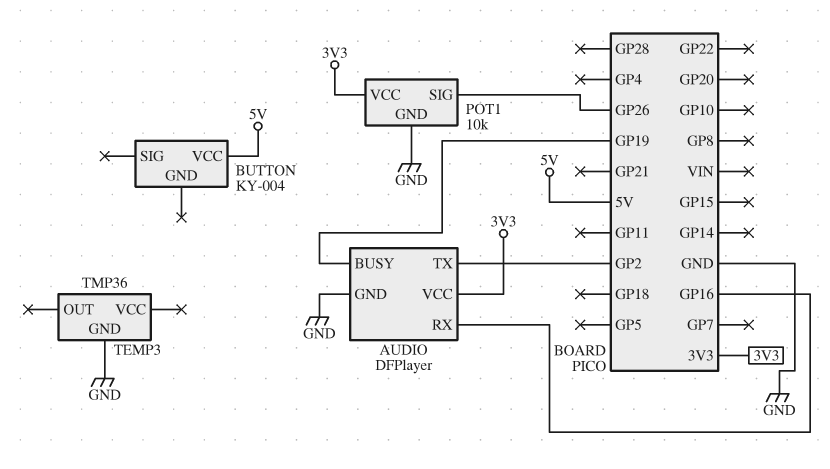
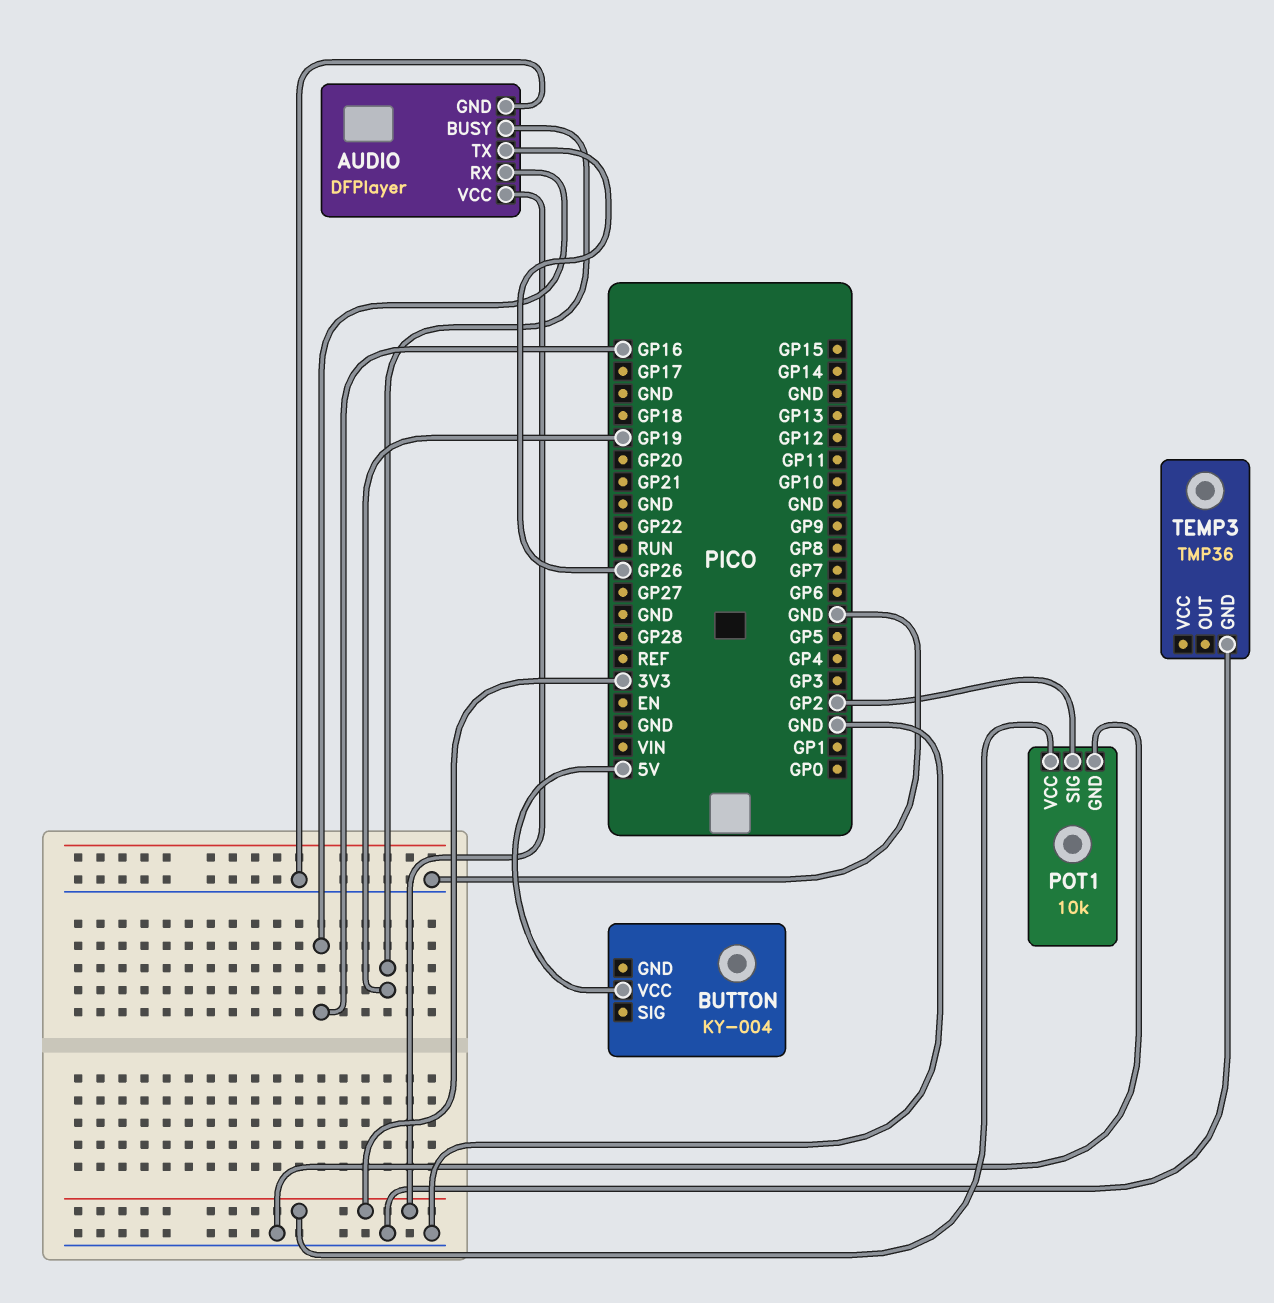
AUDIO pin TX: GP2 -> GP26
POT1 pin SIG: GP26 -> GP2

